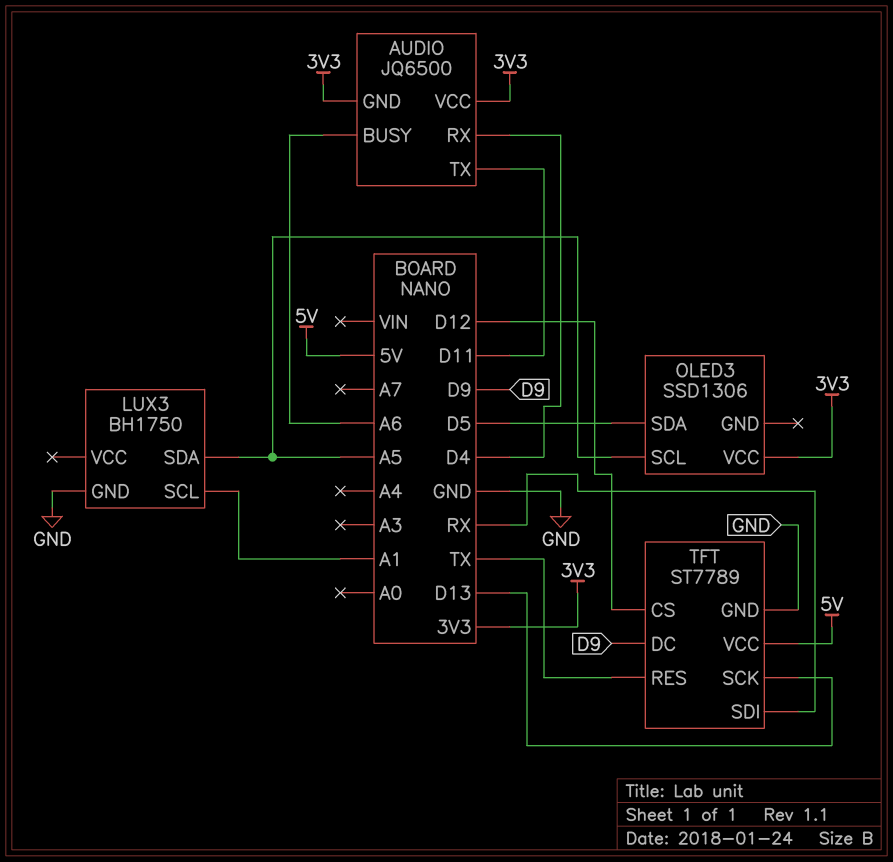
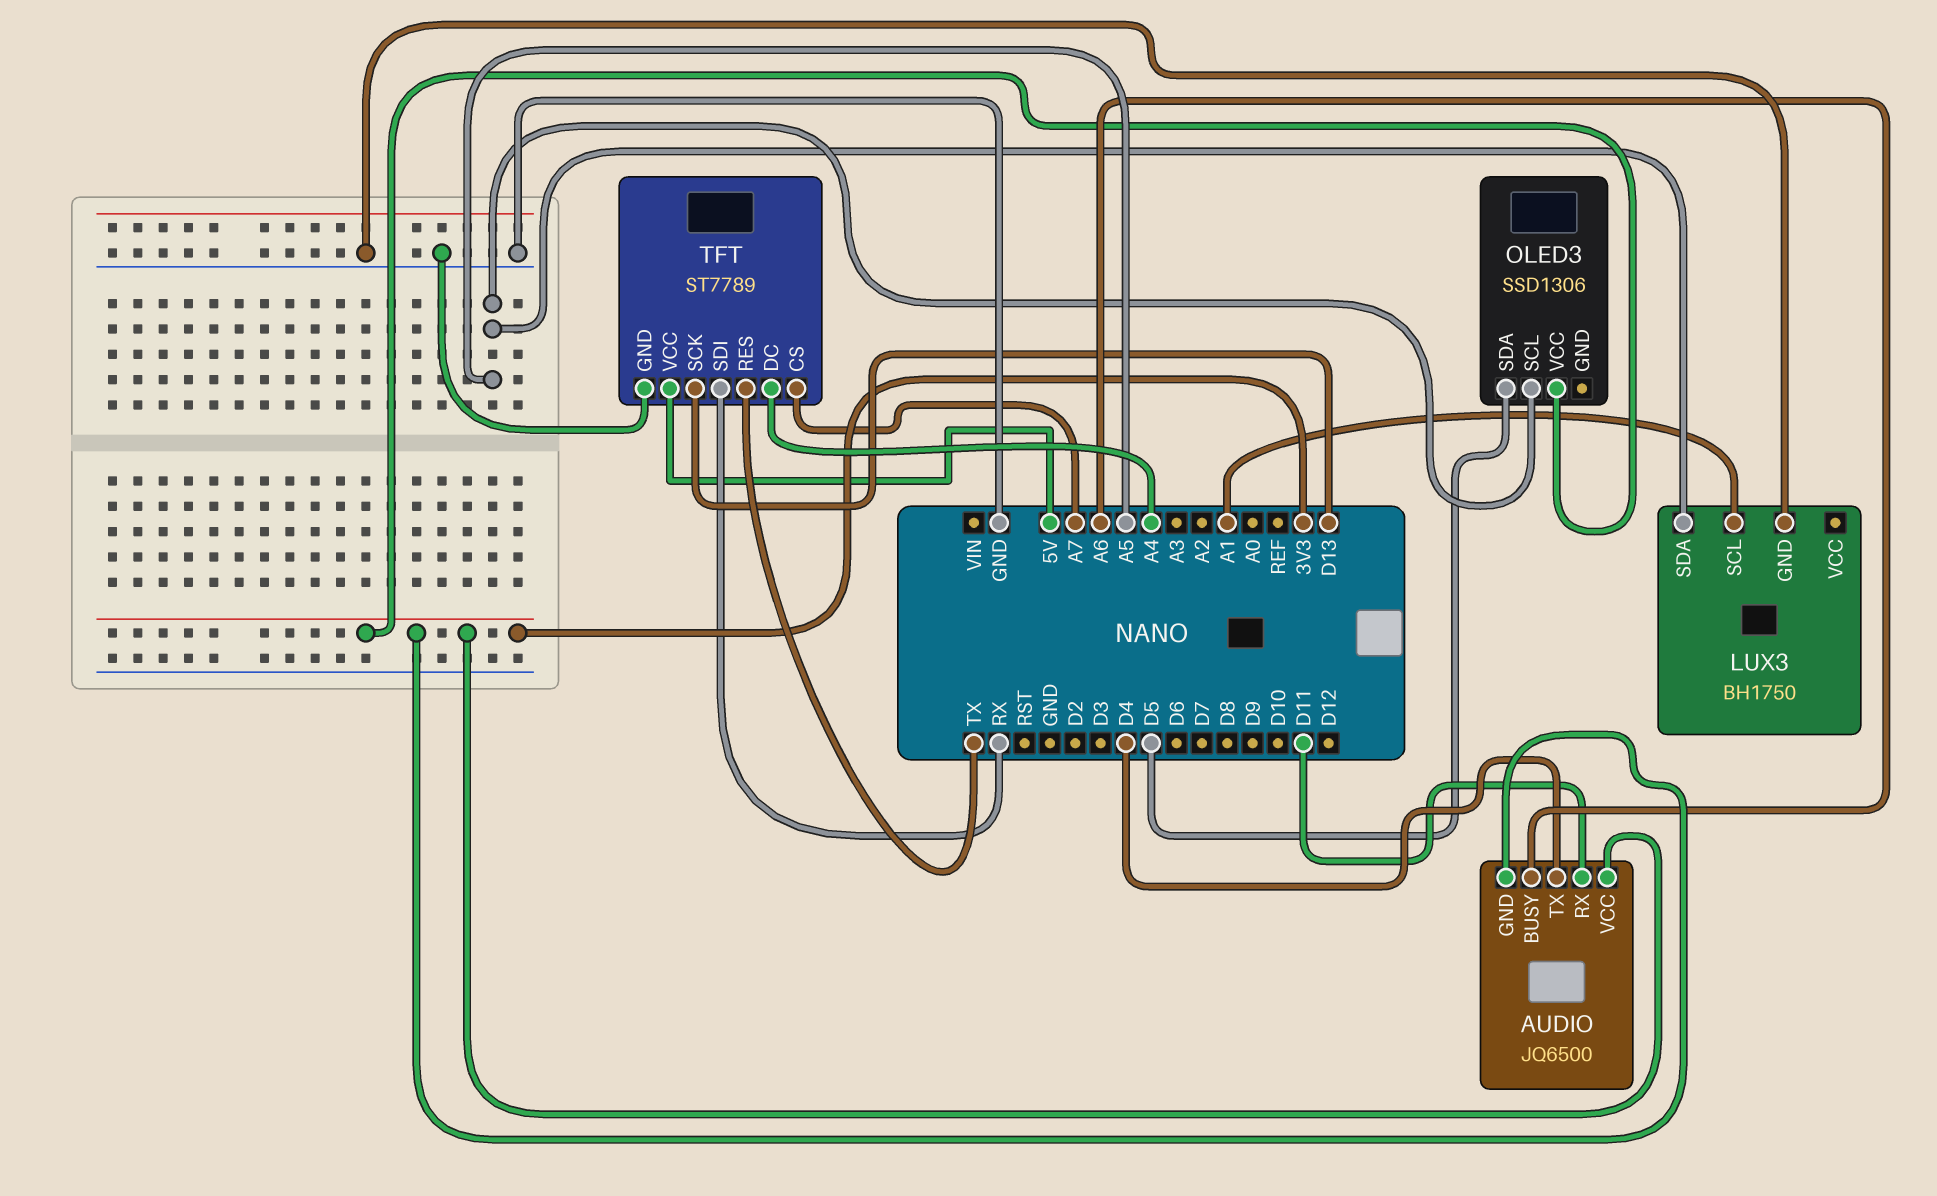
AUDIO pin RX: D4 -> D11
AUDIO pin TX: D11 -> D4
TFT pin CS: D12 -> A7
TFT pin DC: D9 -> A4

